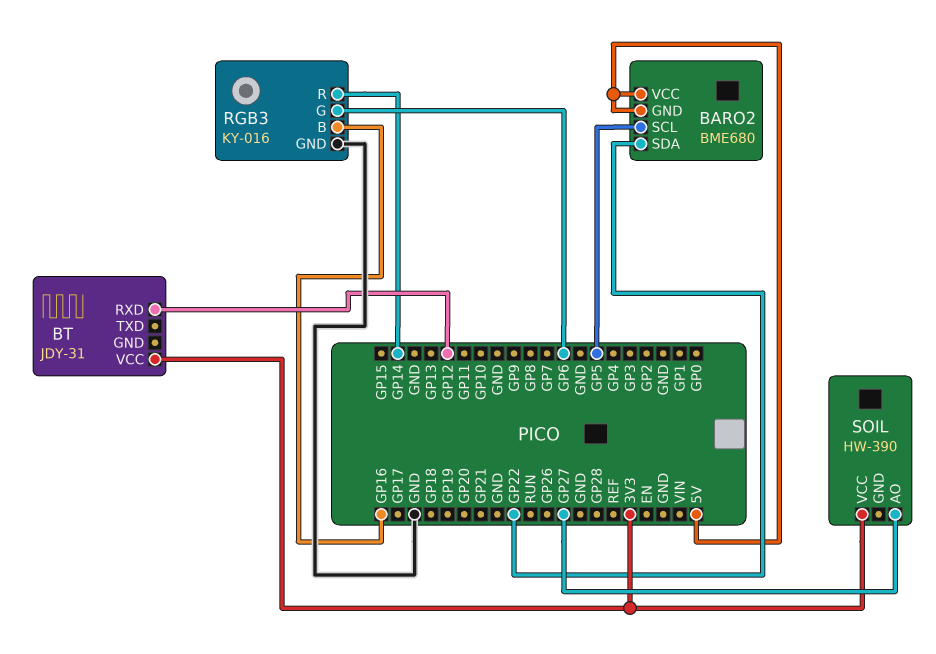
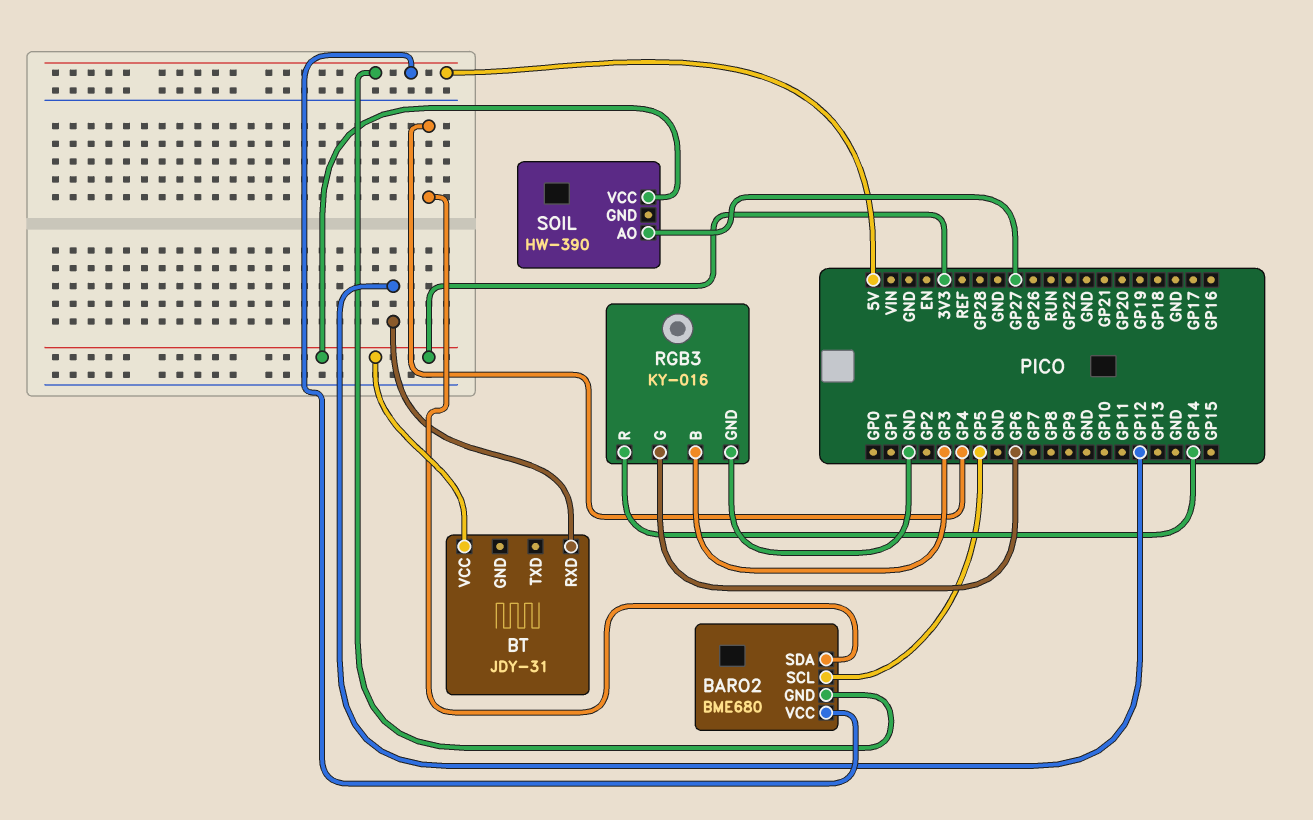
BARO2 pin SDA: GP22 -> GP4
RGB3 pin B: GP16 -> GP3

